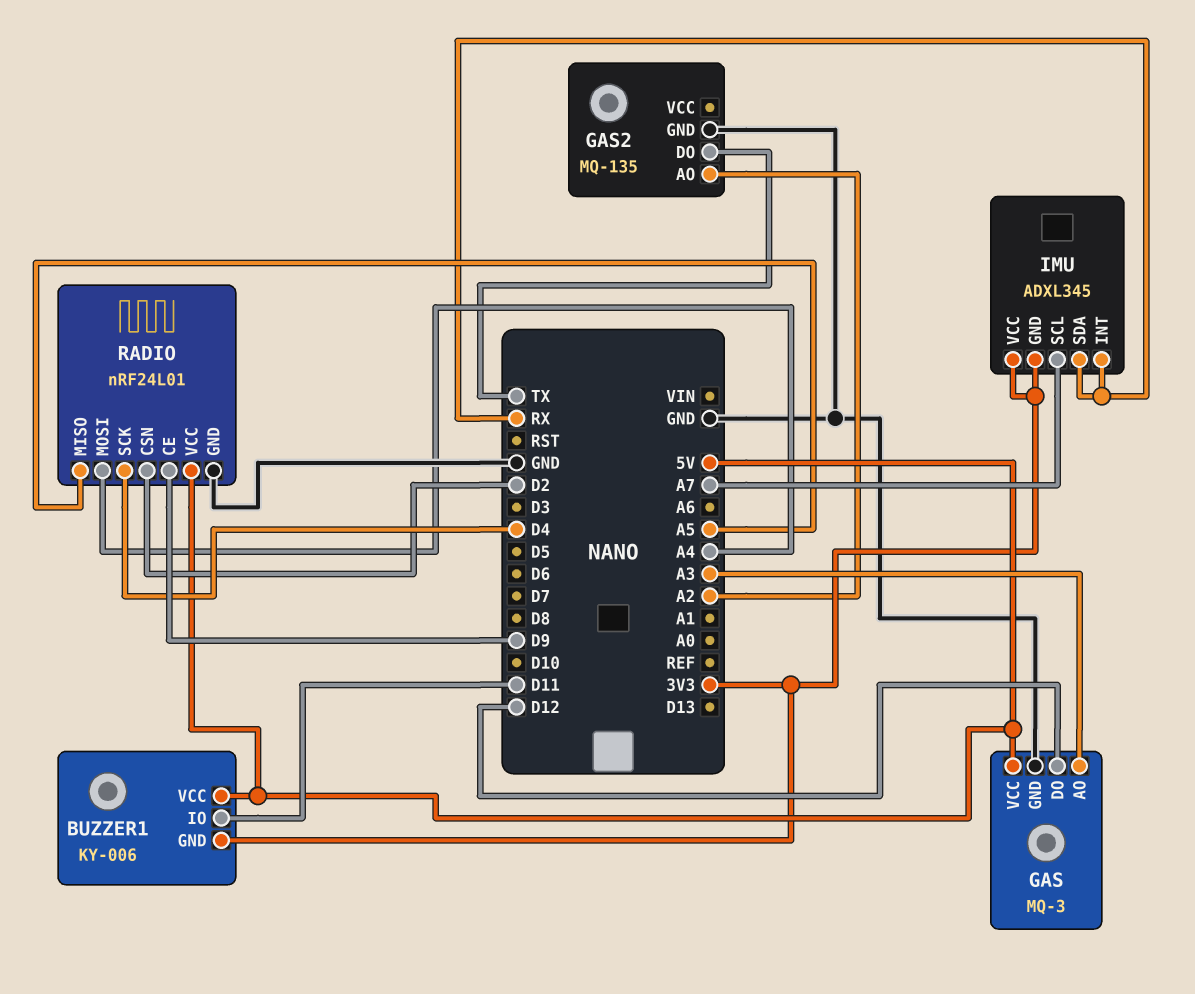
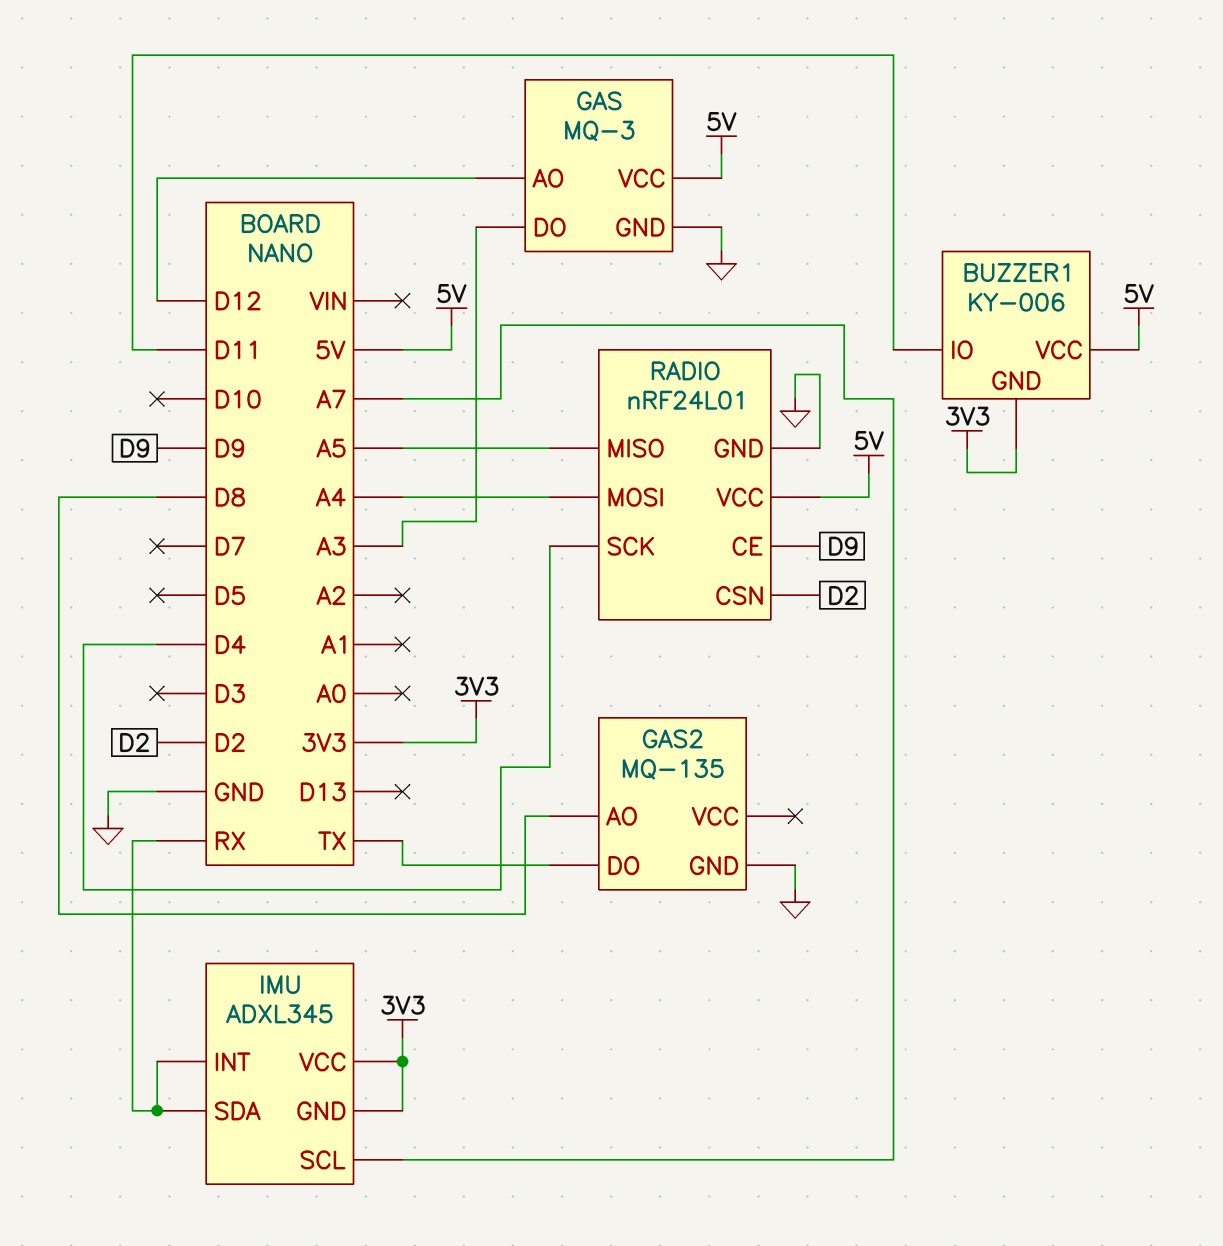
GAS pin AO: A3 -> D12
GAS pin DO: D12 -> A3
GAS2 pin AO: A2 -> D8

